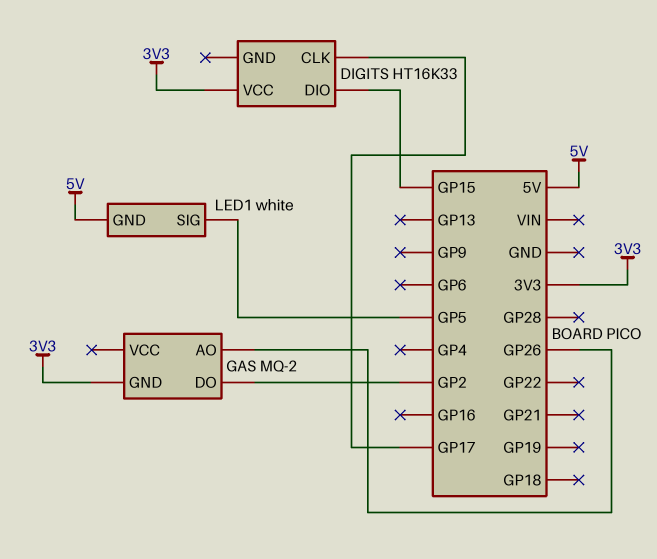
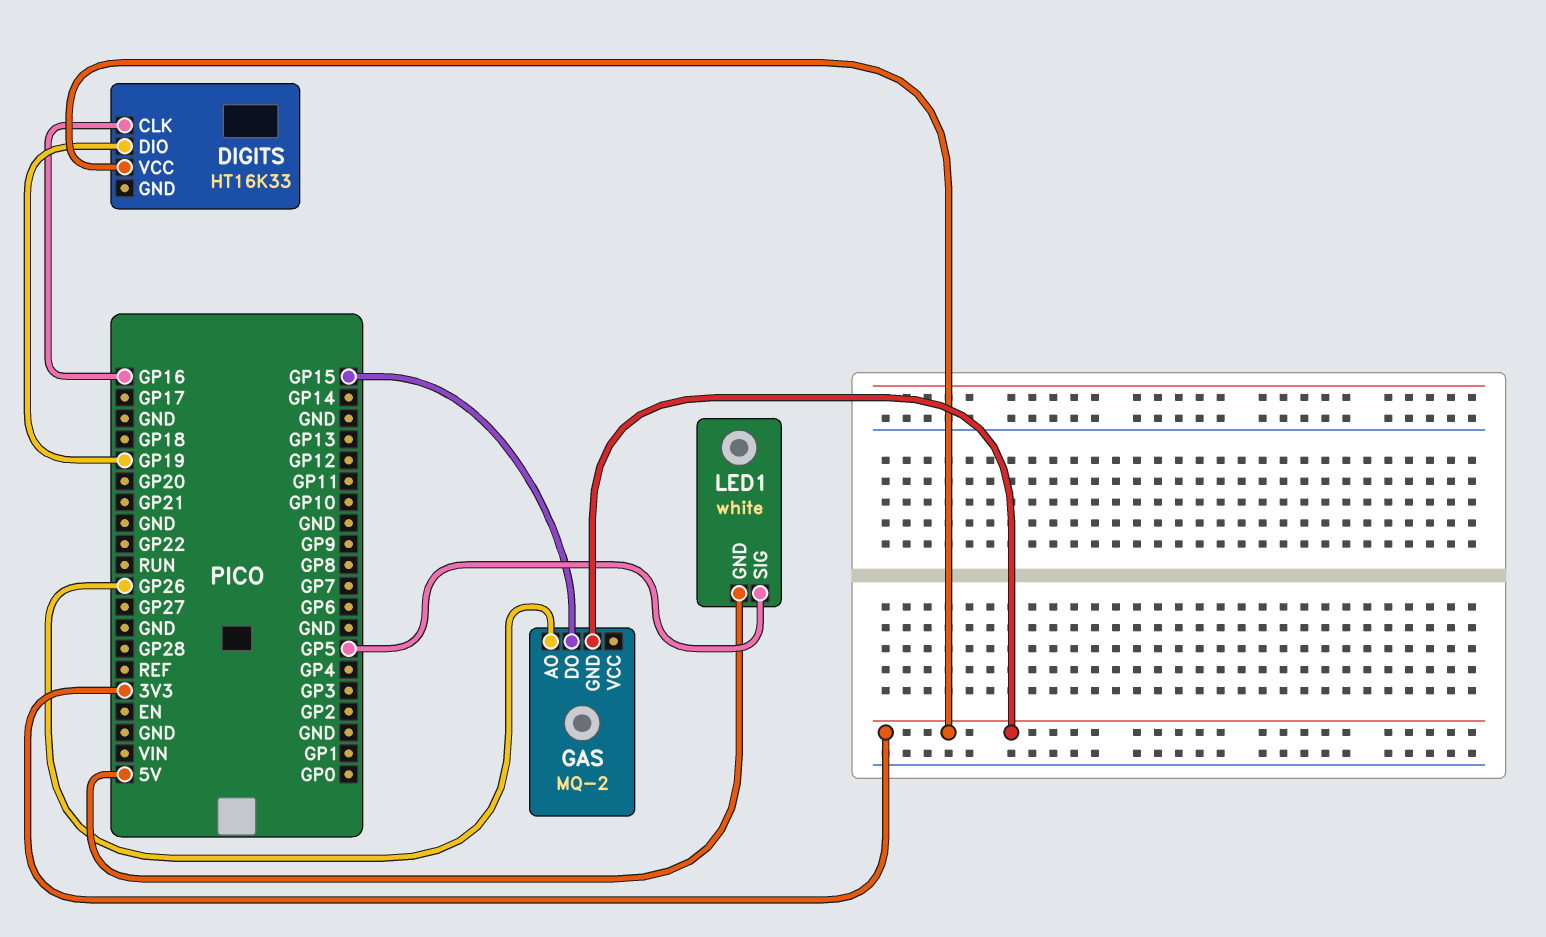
DIGITS pin CLK: GP17 -> GP16
DIGITS pin DIO: GP15 -> GP19
GAS pin DO: GP2 -> GP15

